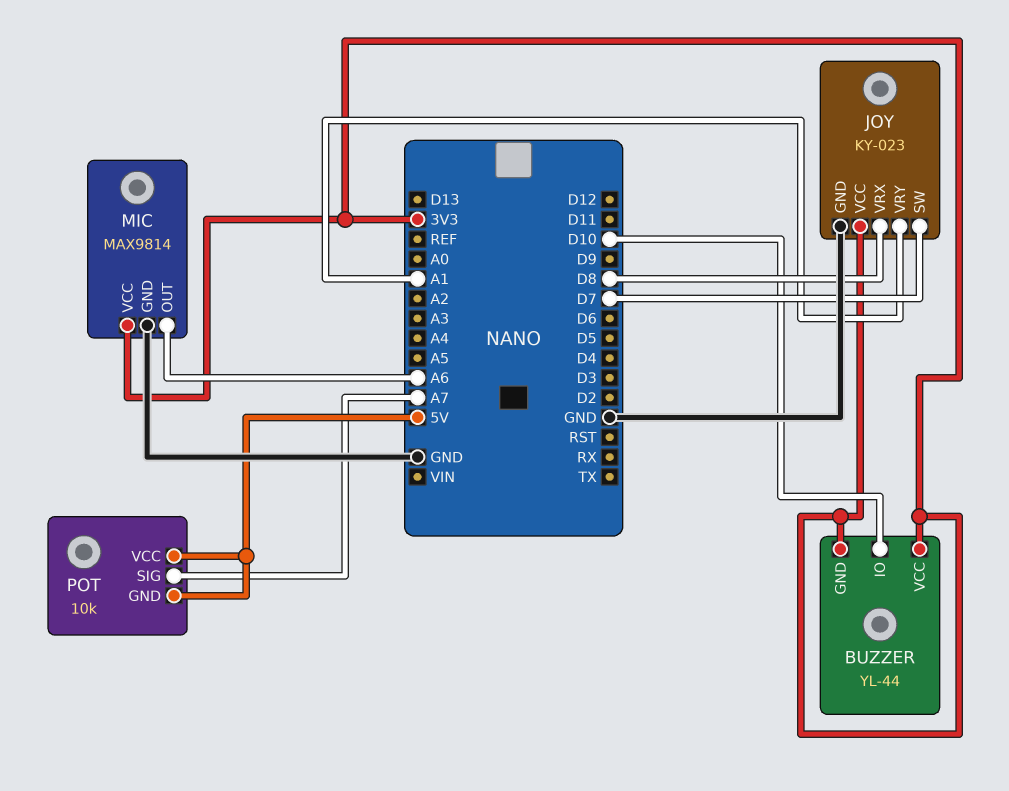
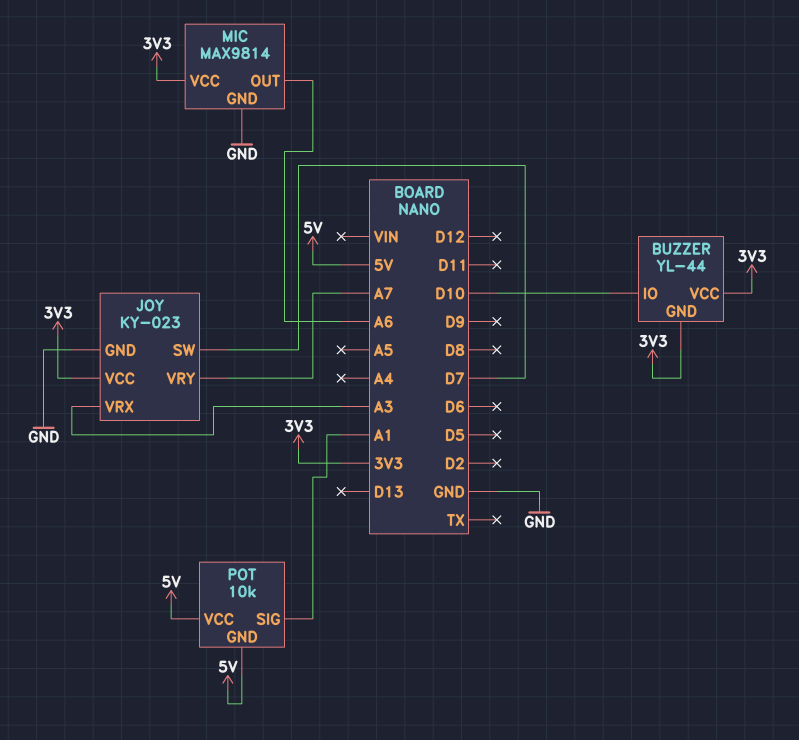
JOY pin VRX: D8 -> A3
JOY pin VRY: A1 -> A7
POT pin SIG: A7 -> A1

